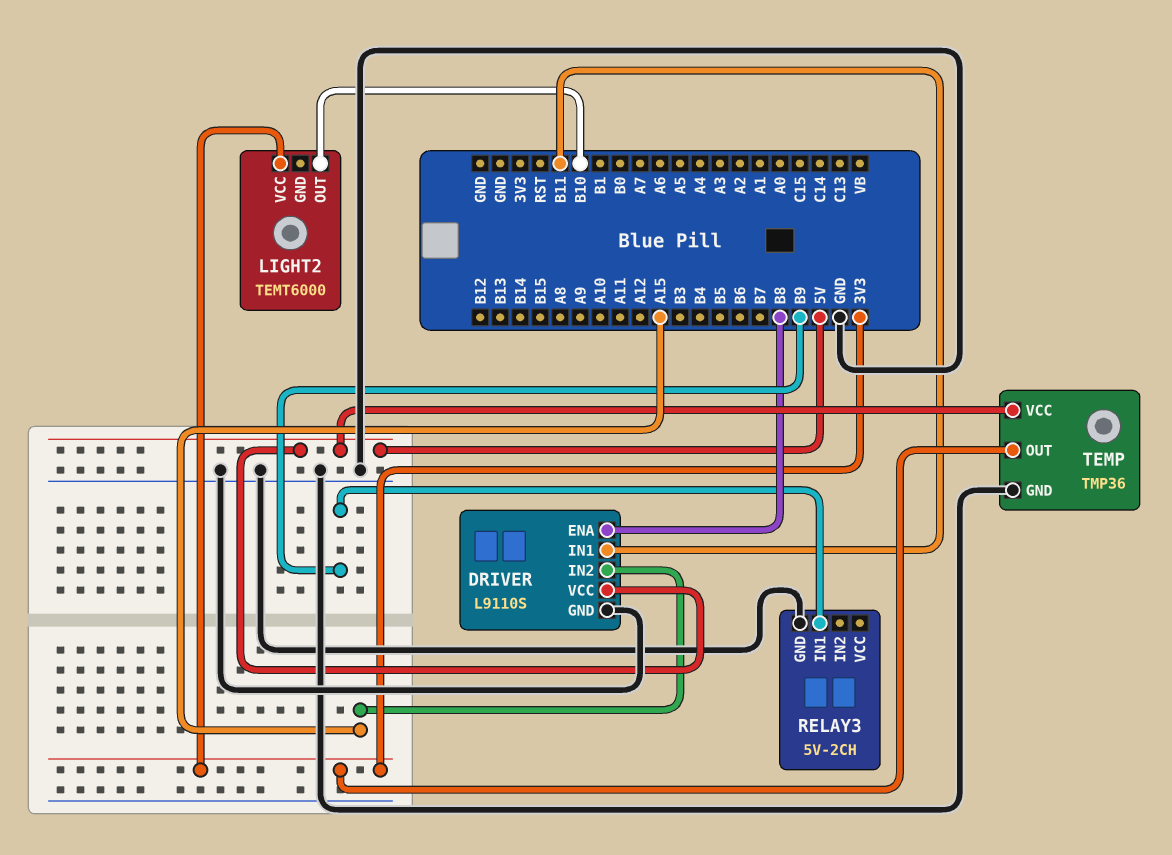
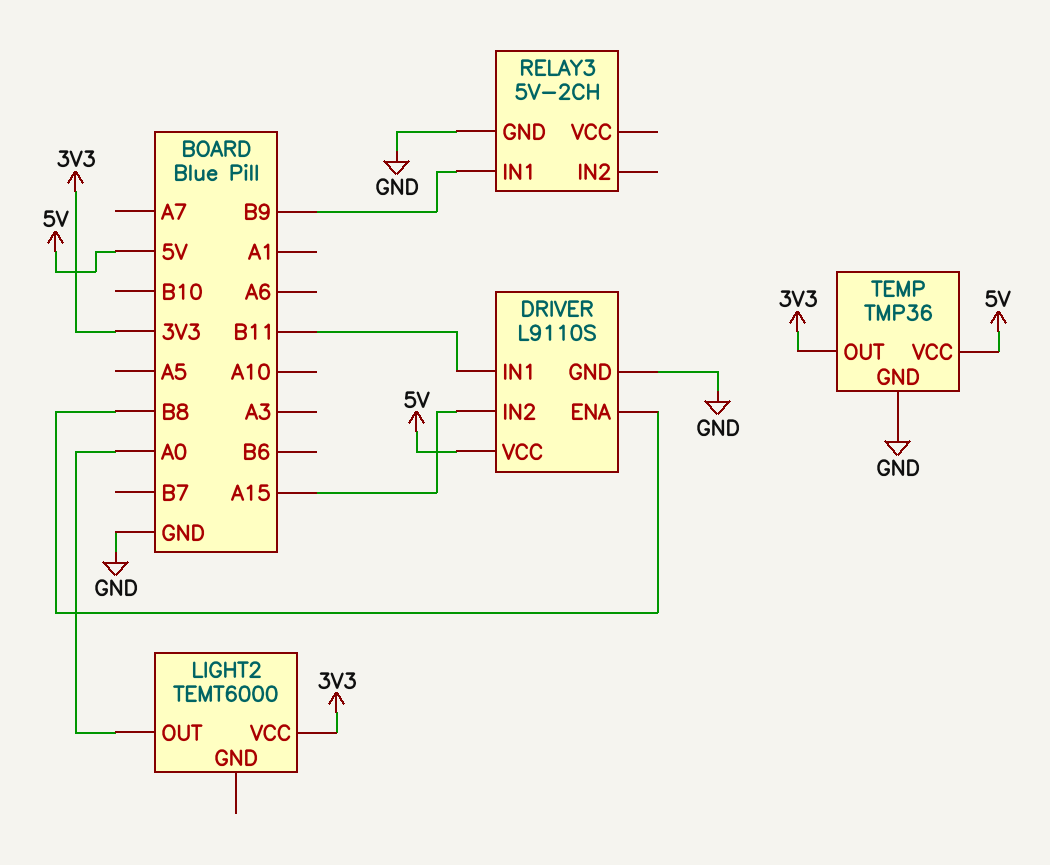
LIGHT2 pin OUT: B10 -> A0

